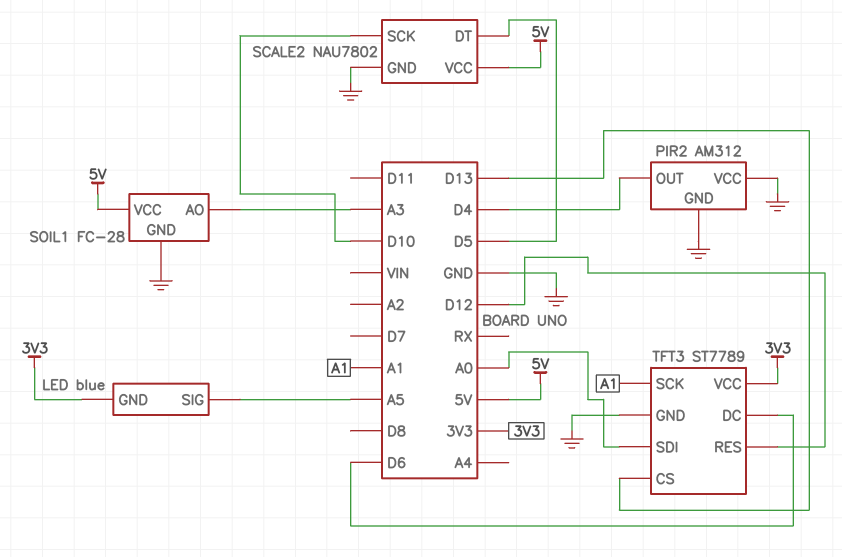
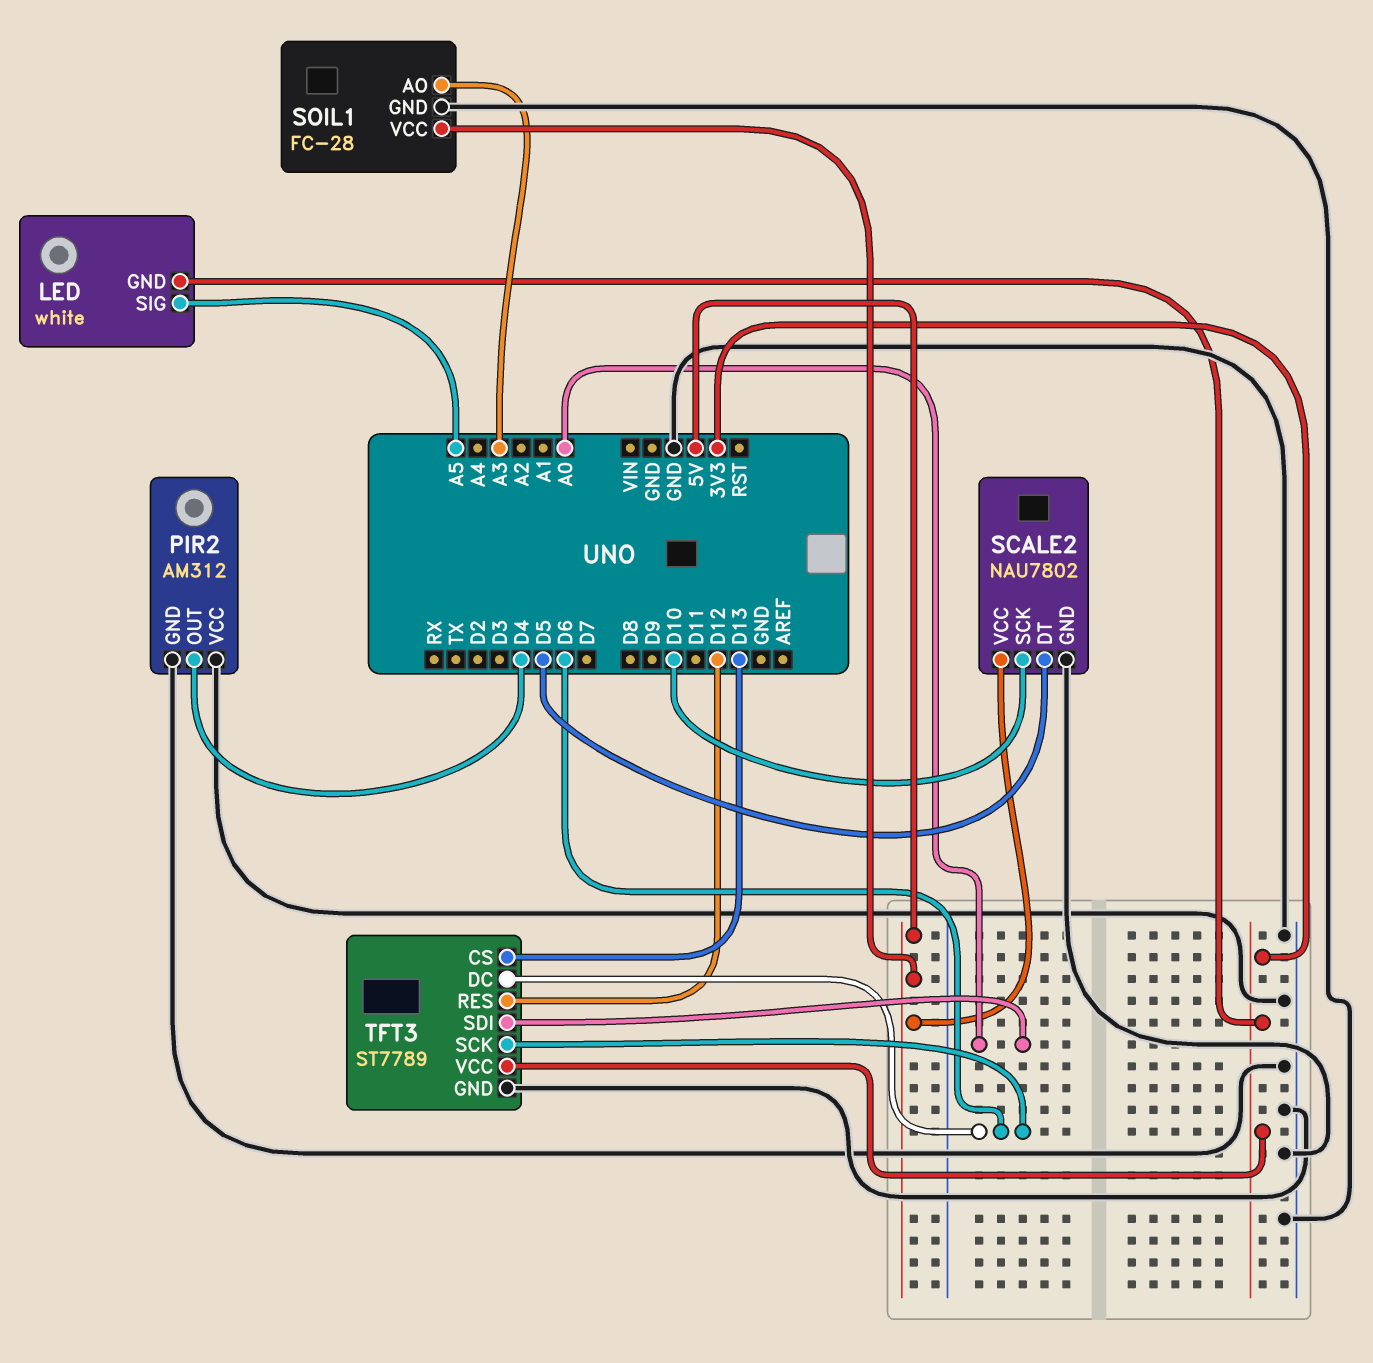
LED: blue -> white
TFT3 pin SCK: A1 -> D6

